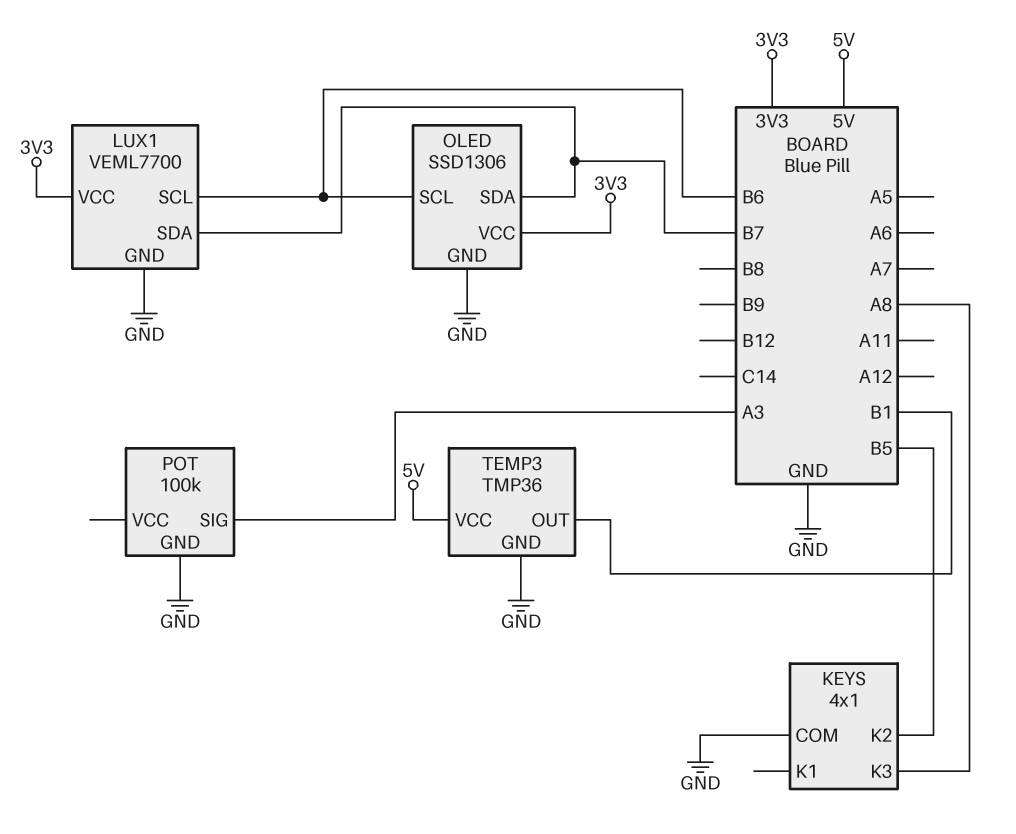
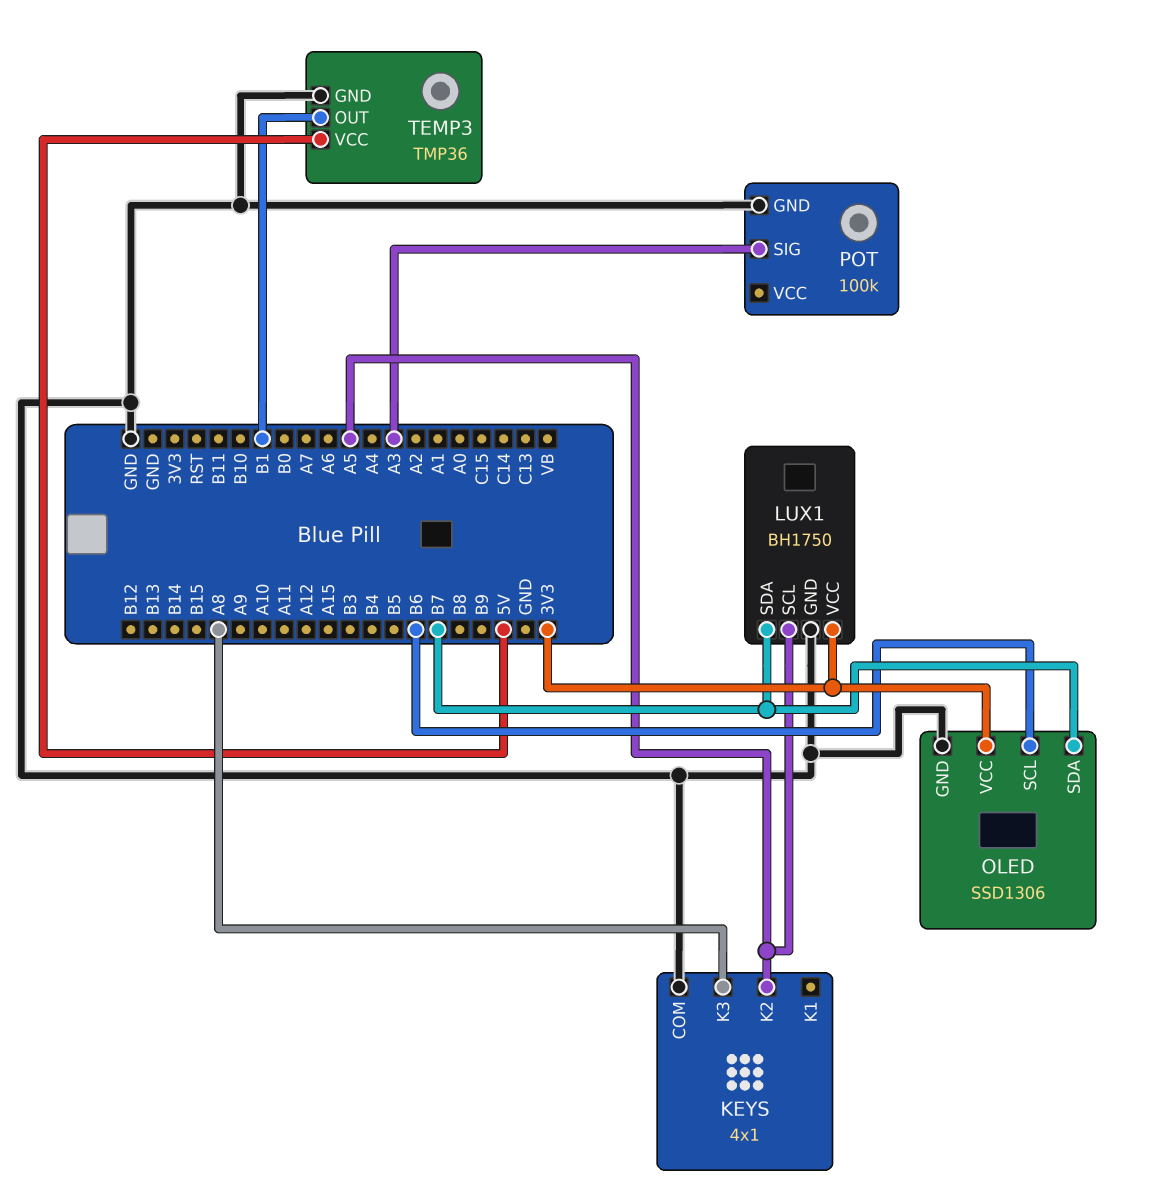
KEYS pin K2: B5 -> A5
LUX1: VEML7700 -> BH1750
LUX1 pin SCL: B6 -> A5

